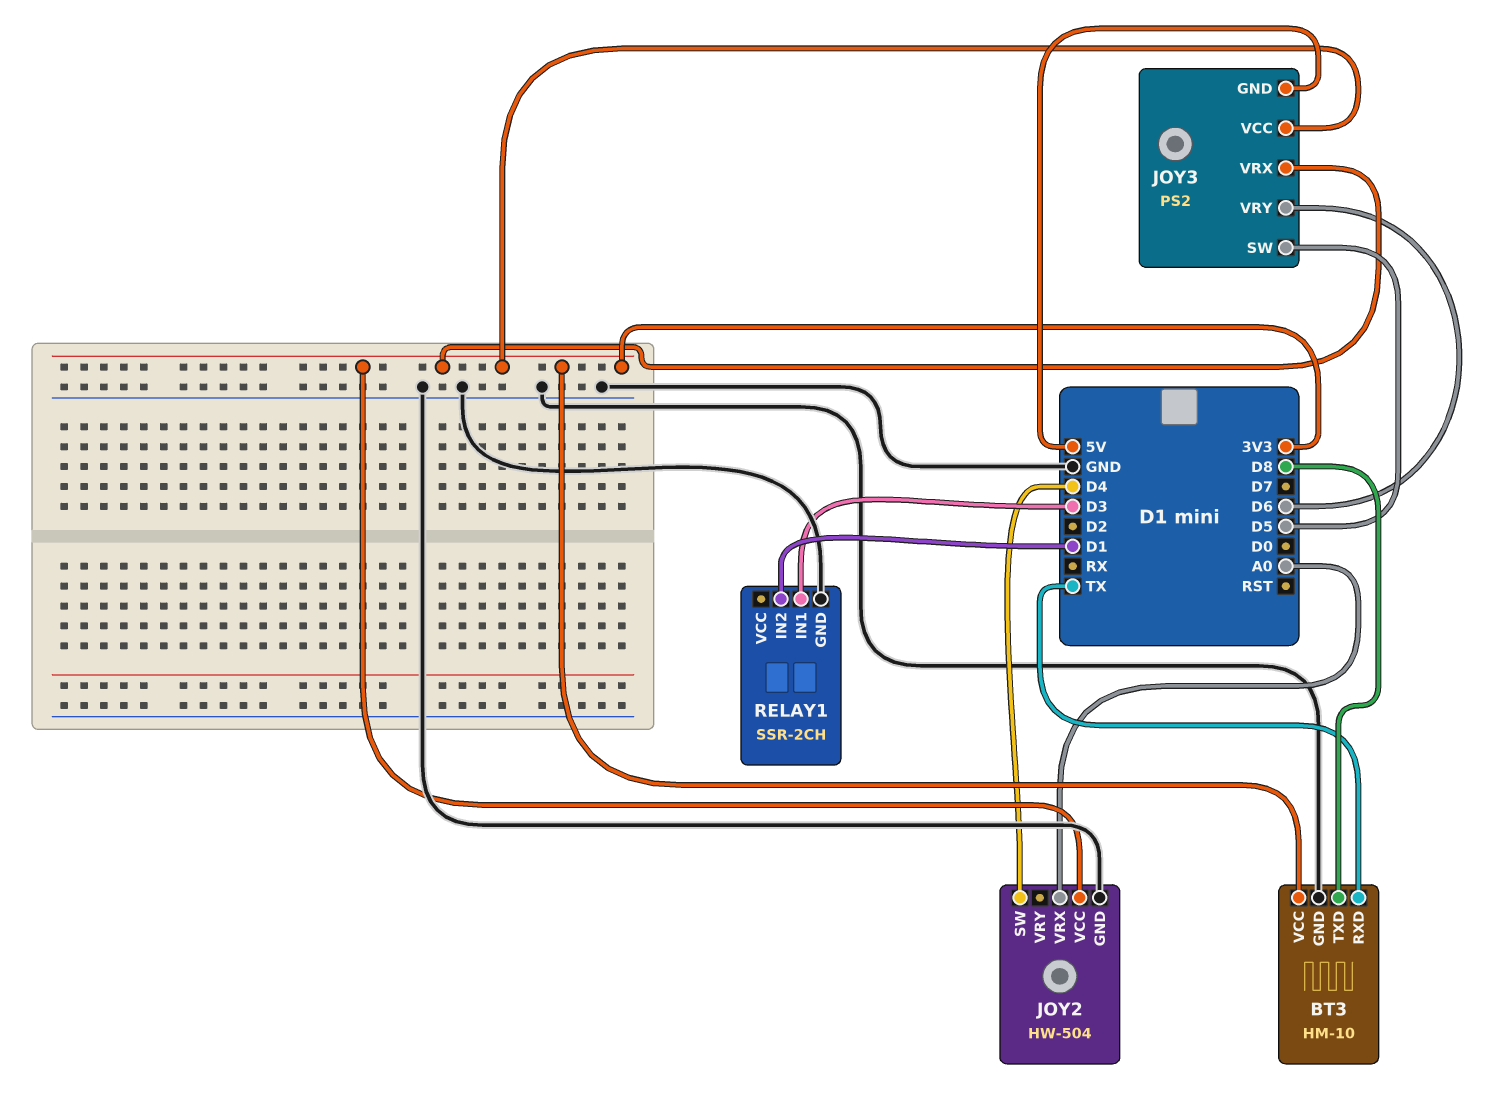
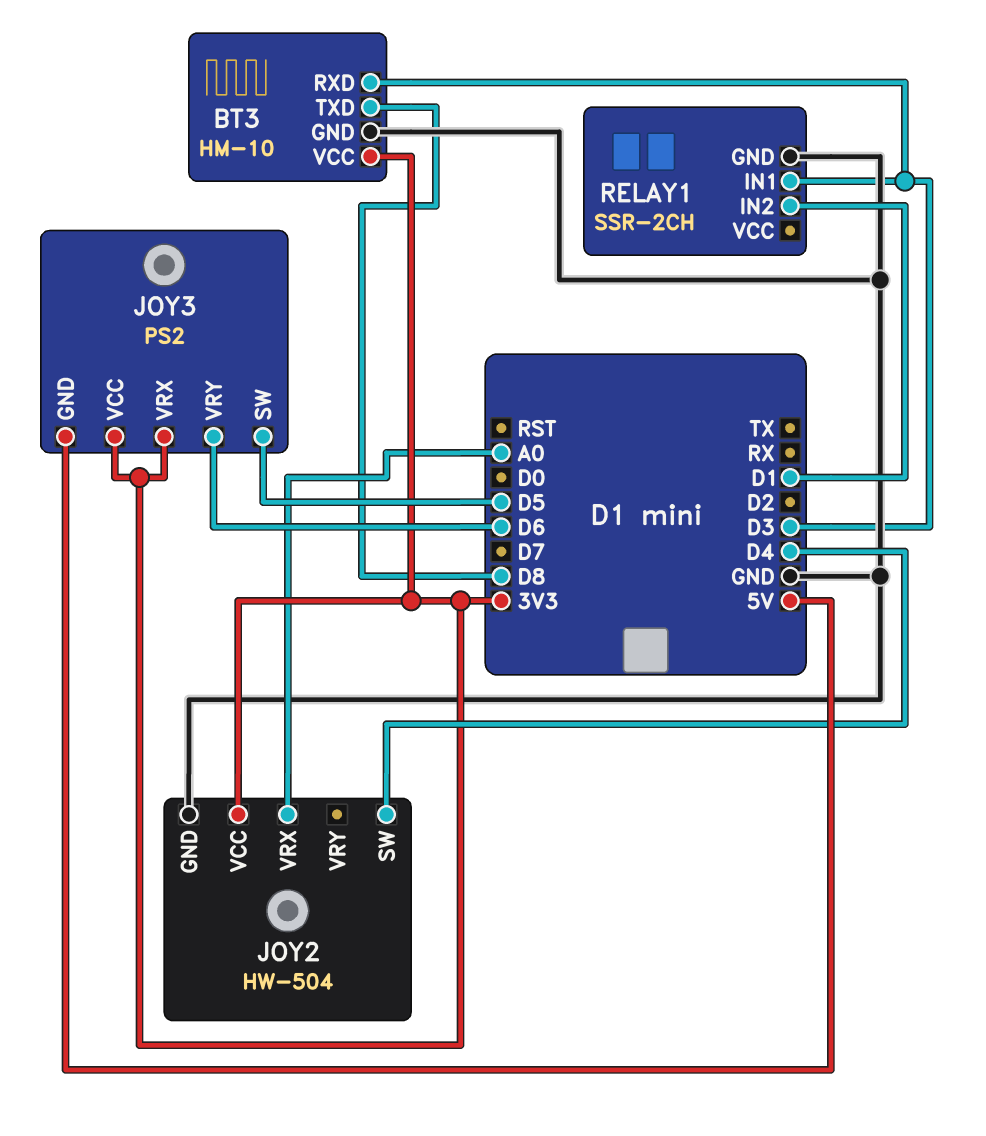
BT3 pin RXD: TX -> D3

